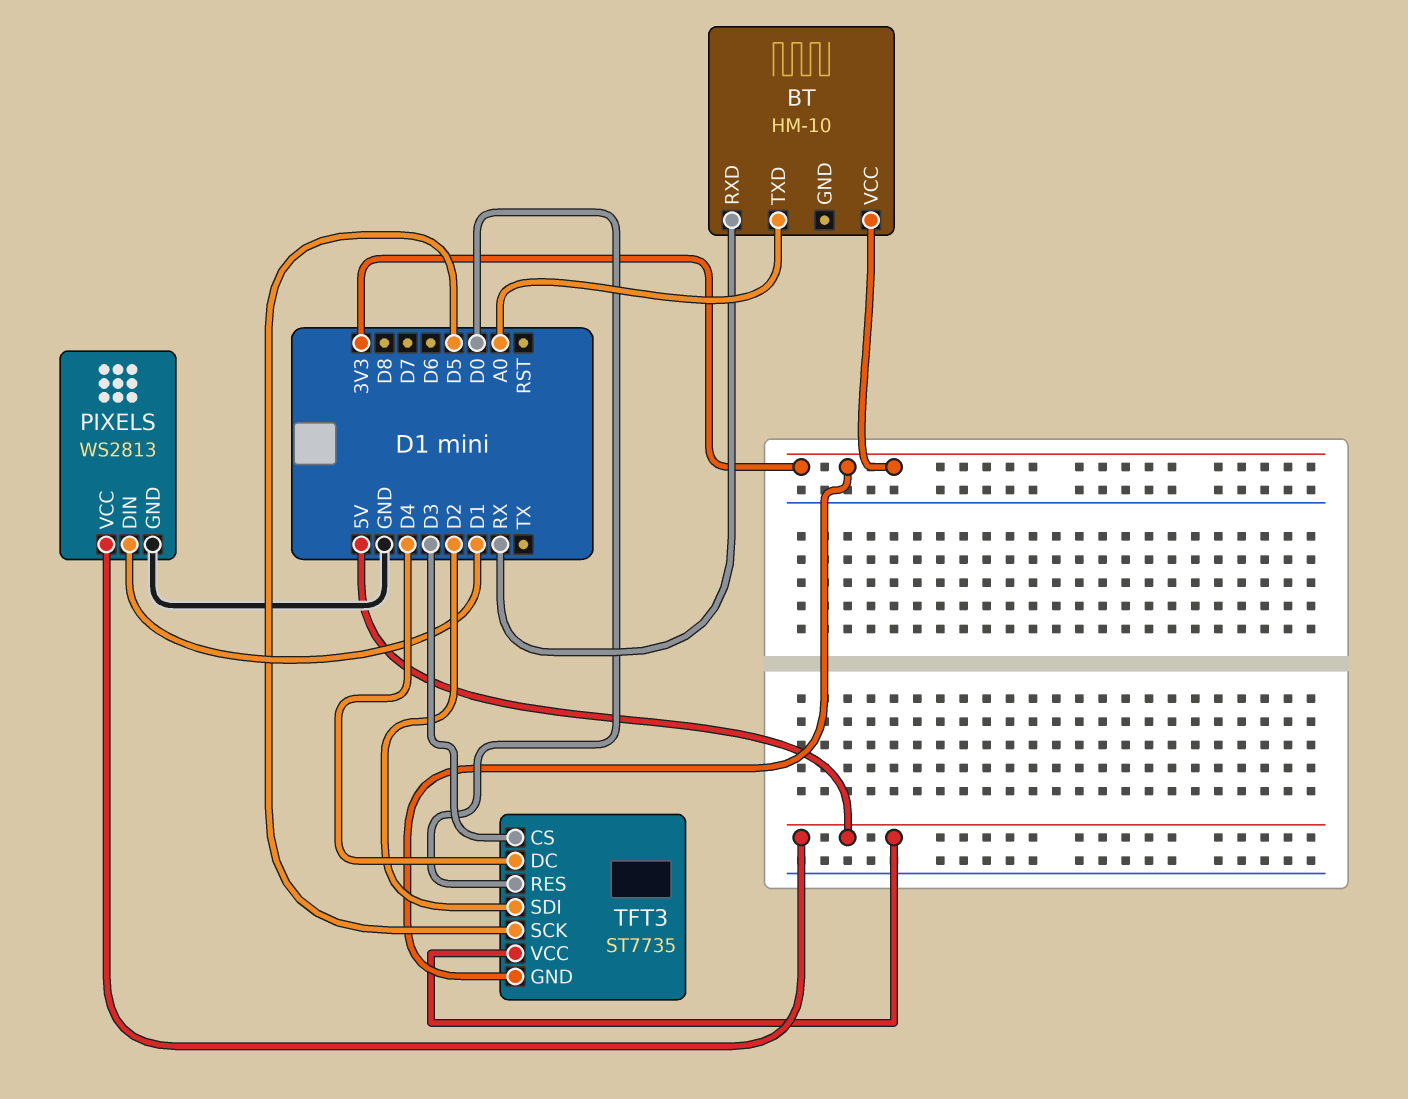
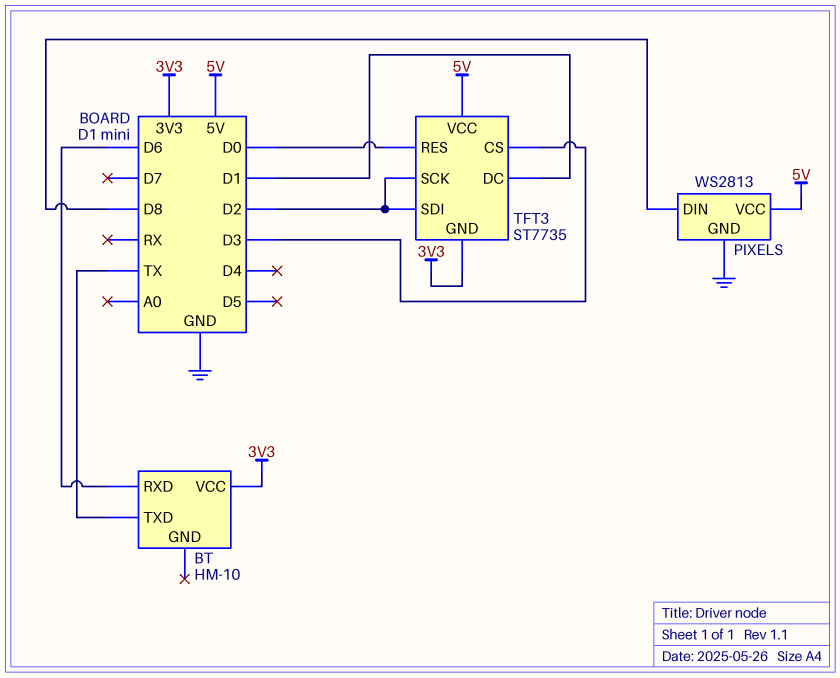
BT pin RXD: RX -> D6
BT pin TXD: A0 -> TX
PIXELS pin DIN: D1 -> D8
TFT3 pin DC: D4 -> D1
TFT3 pin SCK: D5 -> D2

